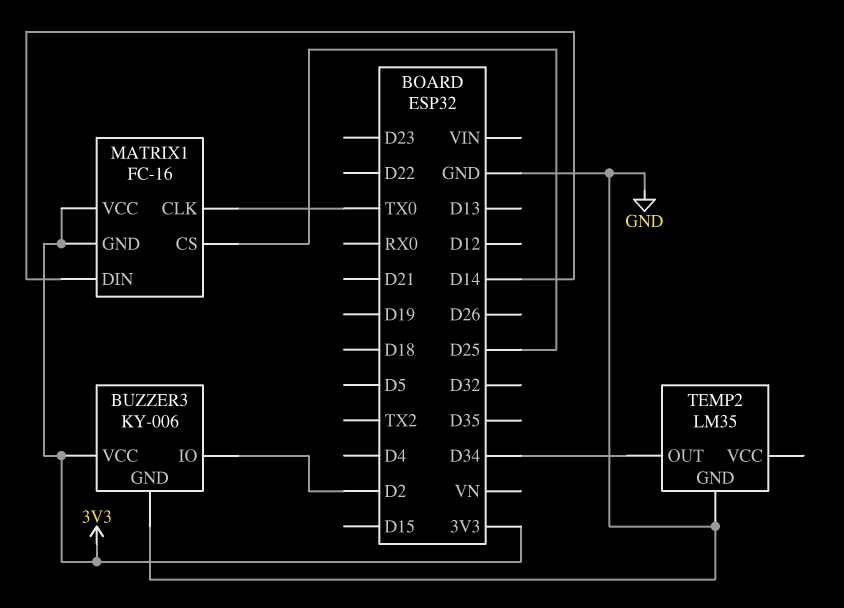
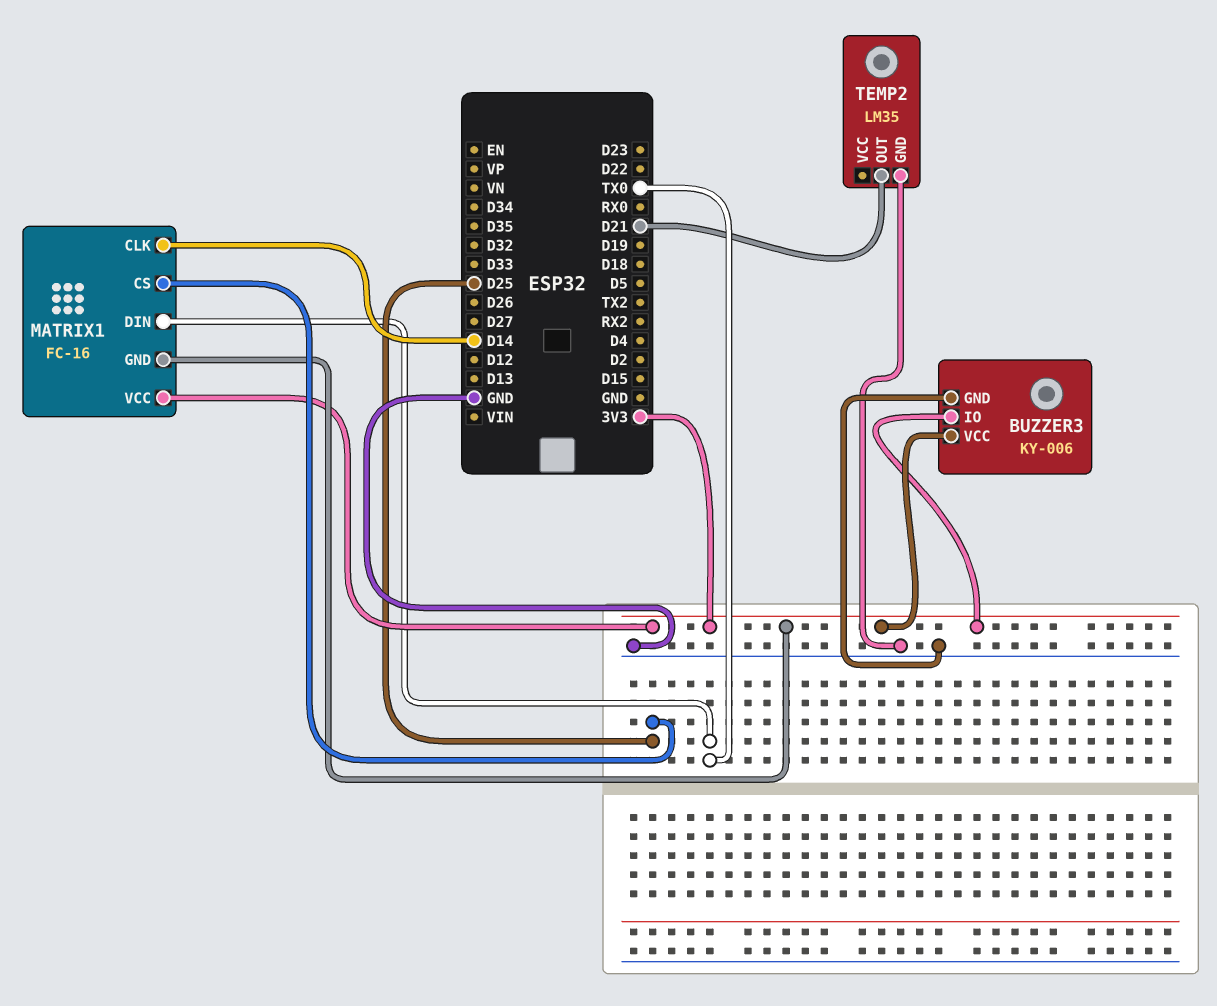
BUZZER3 pin IO: D2 -> 3V3
MATRIX1 pin CLK: TX0 -> D14
MATRIX1 pin DIN: D14 -> TX0
TEMP2 pin OUT: D34 -> D21

